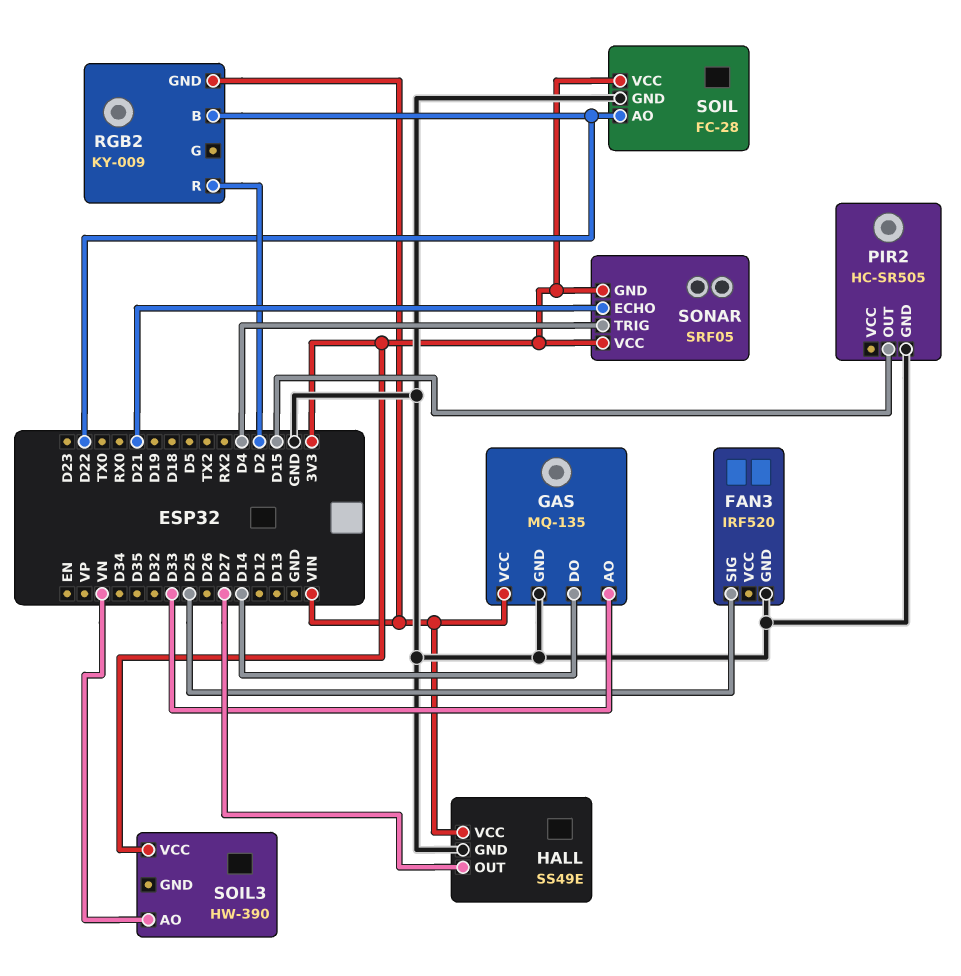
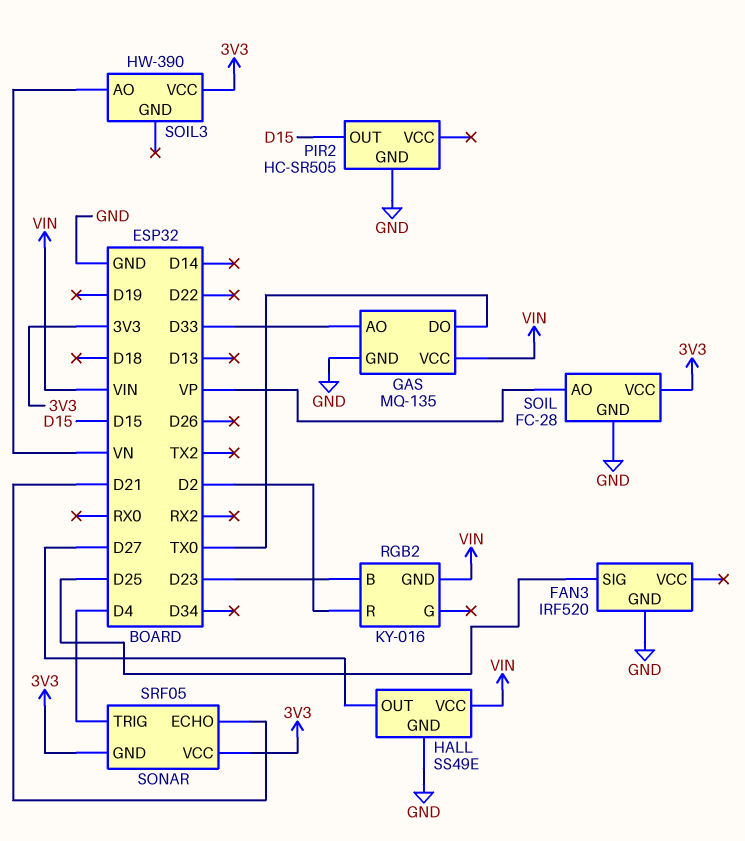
GAS pin DO: D14 -> TX0
RGB2: KY-009 -> KY-016
RGB2 pin B: D22 -> D23
SOIL pin AO: D22 -> VP

